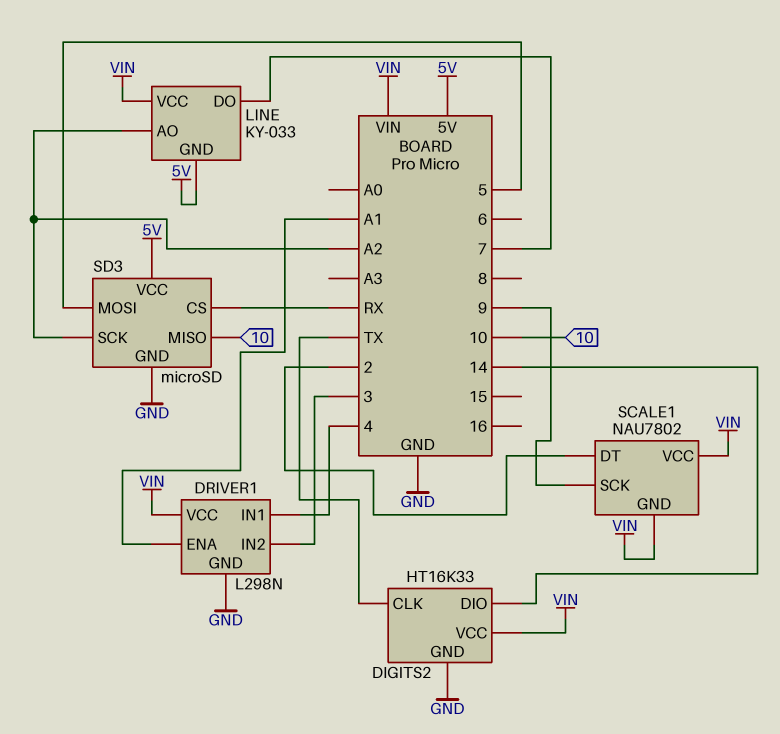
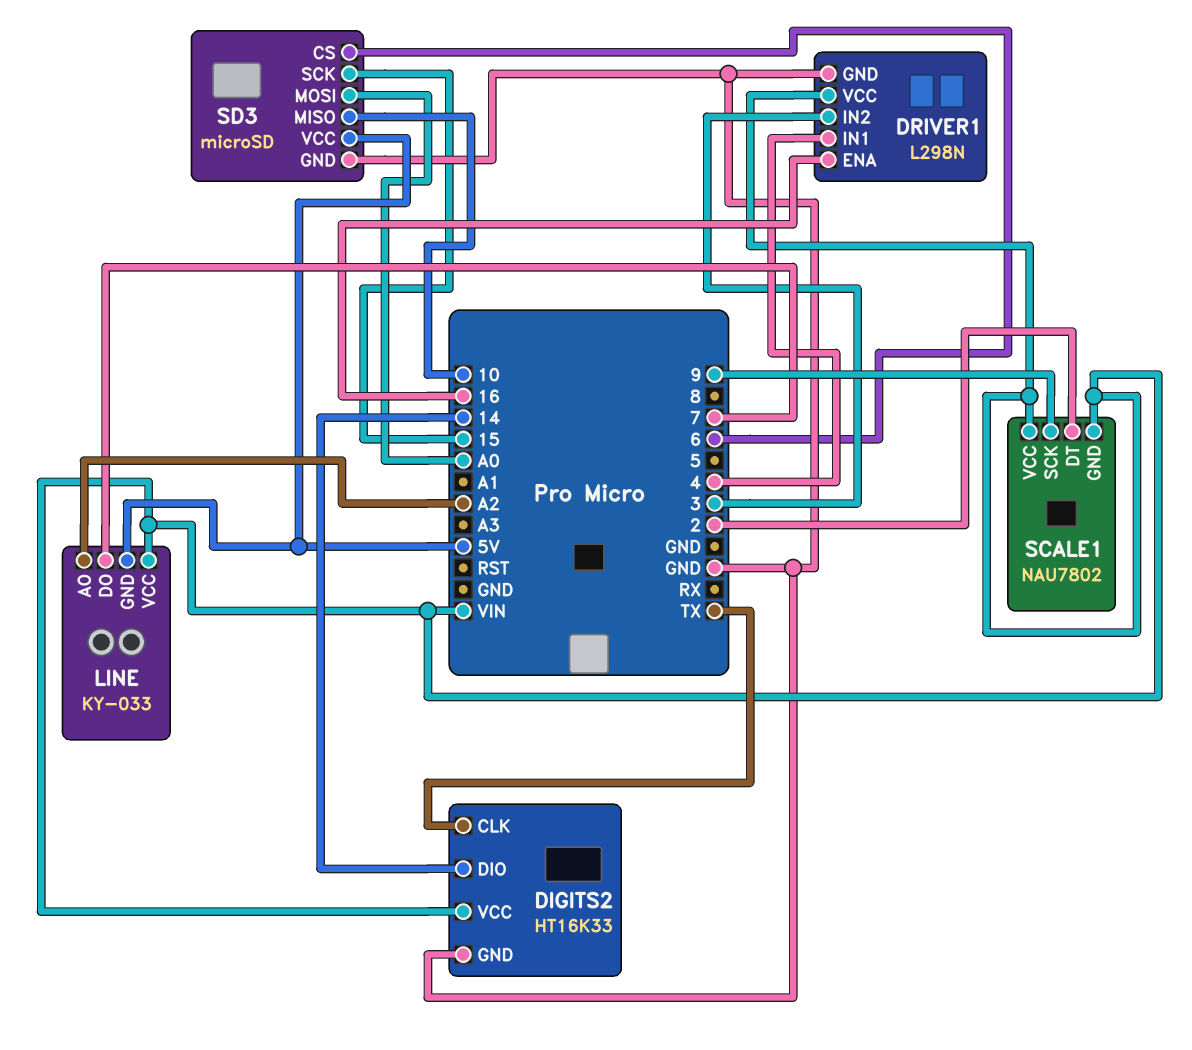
DRIVER1 pin ENA: A1 -> 16
SD3 pin CS: RX -> 6
SD3 pin MOSI: 5 -> A0
SD3 pin SCK: A2 -> 15

